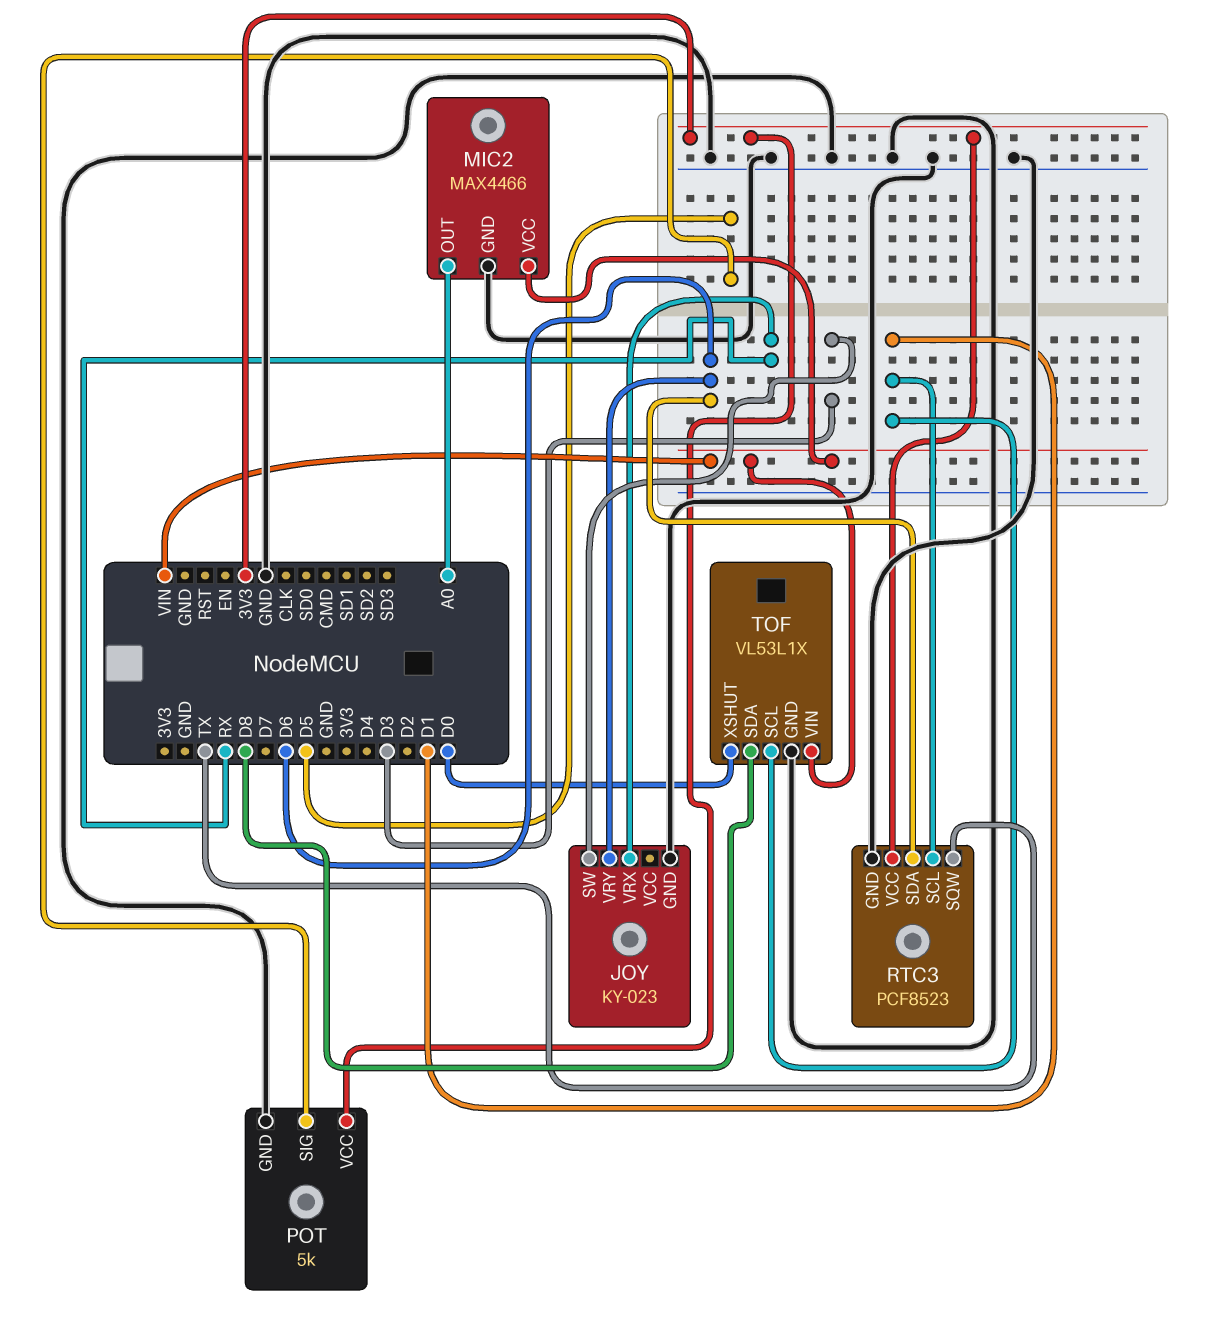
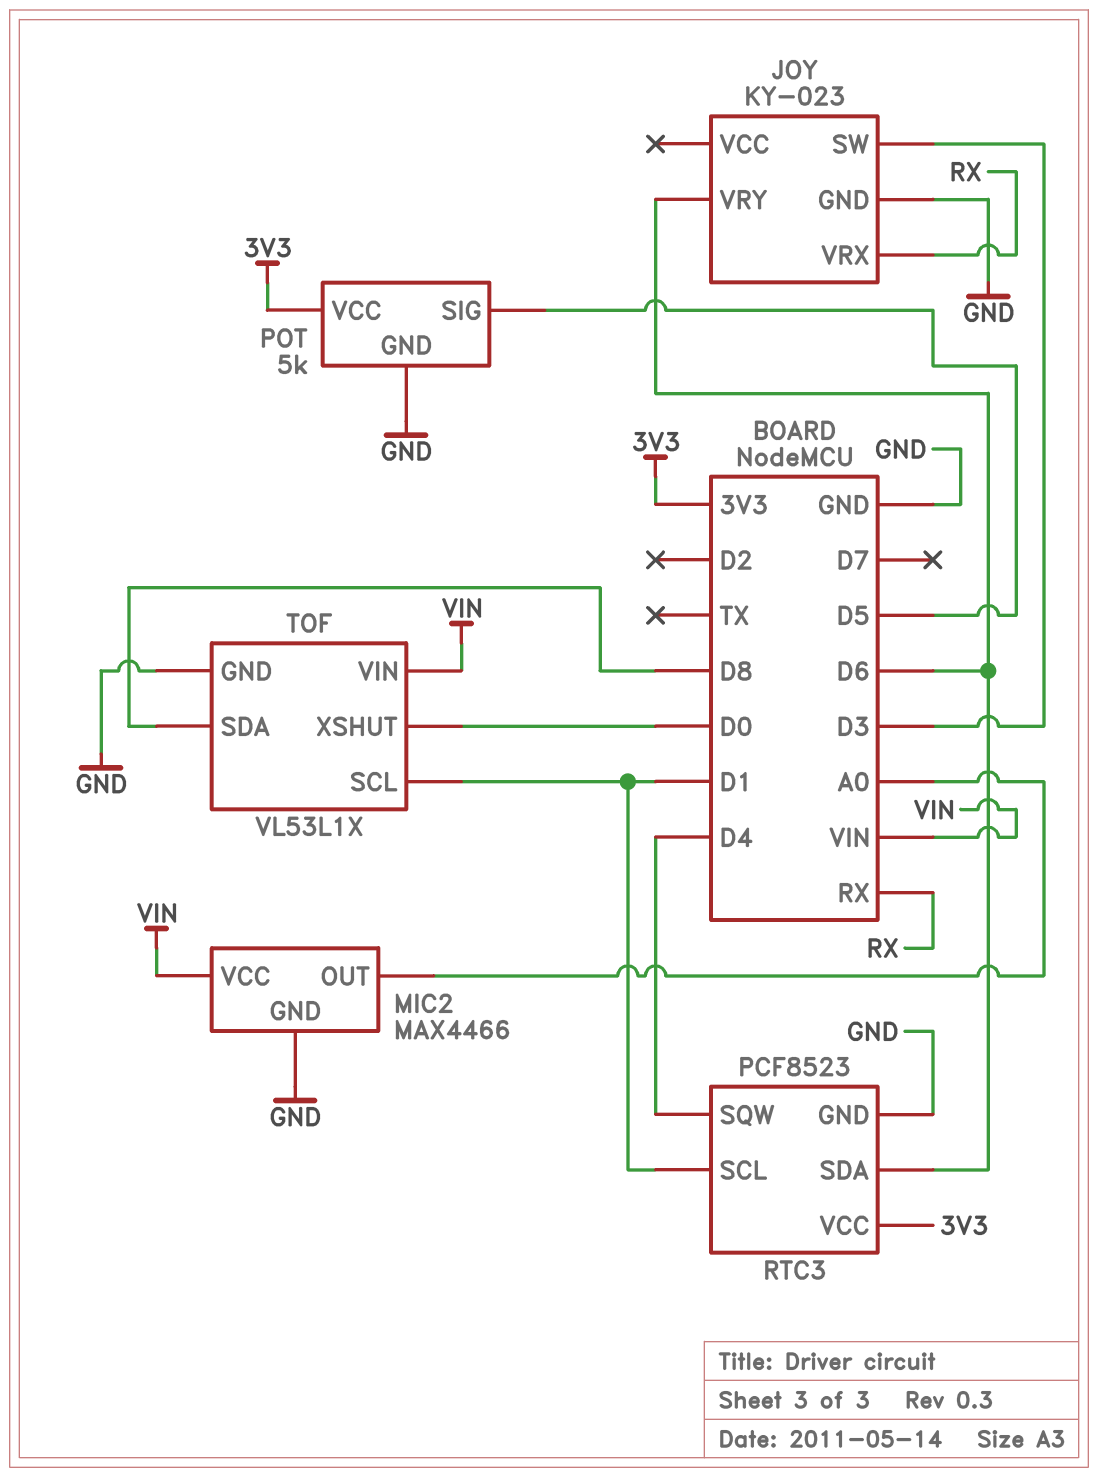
RTC3 pin SQW: TX -> D4

